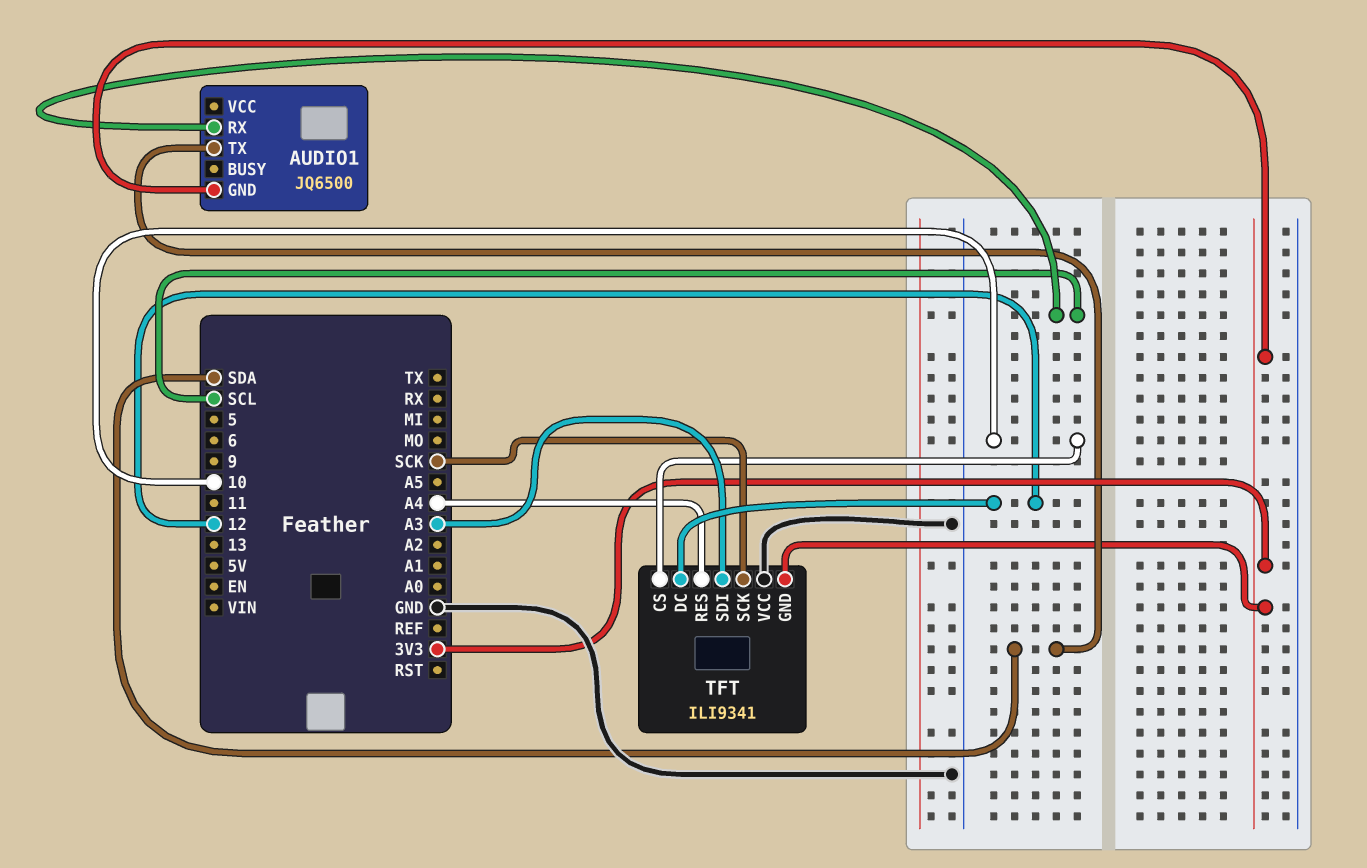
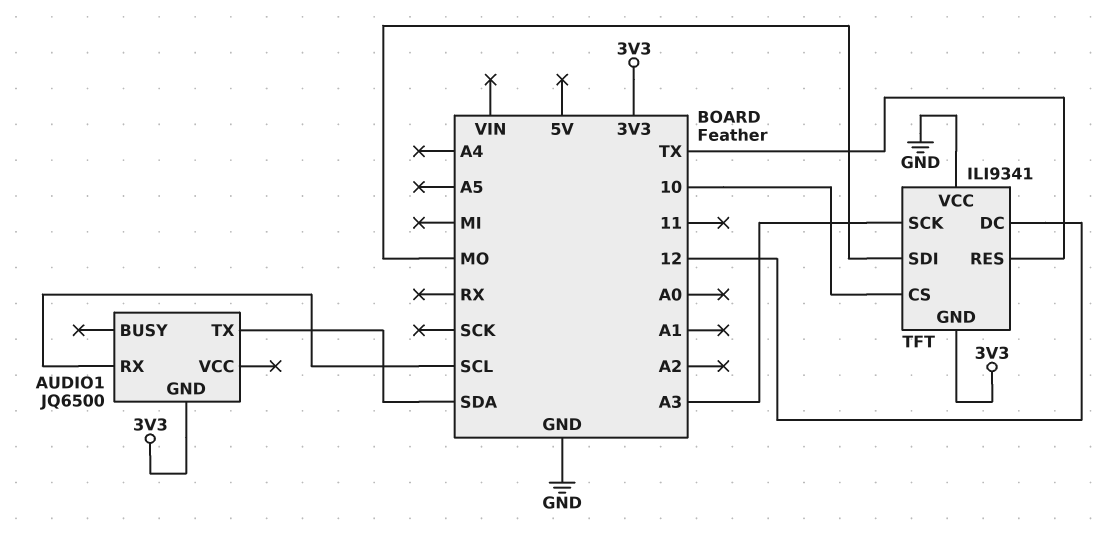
TFT pin RES: A4 -> TX
TFT pin SCK: SCK -> A3
TFT pin SDI: A3 -> MO

